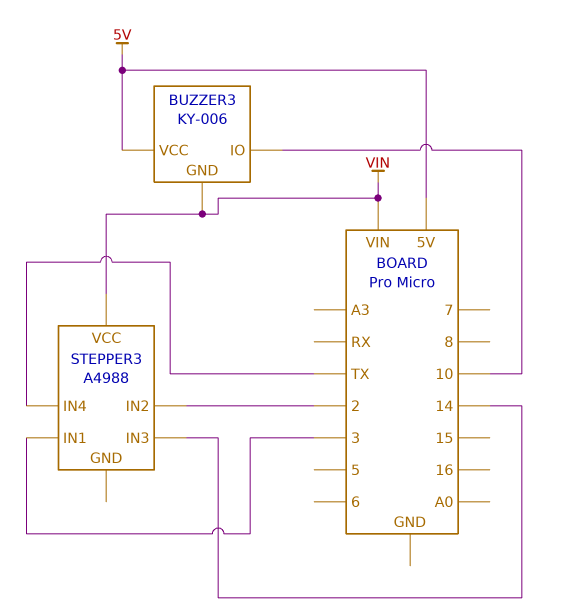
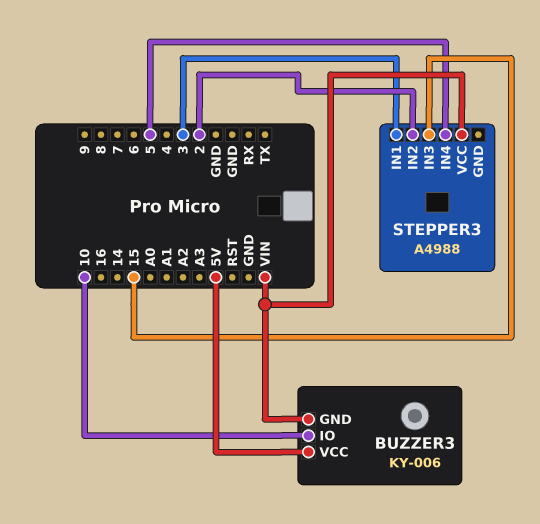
STEPPER3 pin IN3: 14 -> 15
STEPPER3 pin IN4: TX -> 5

